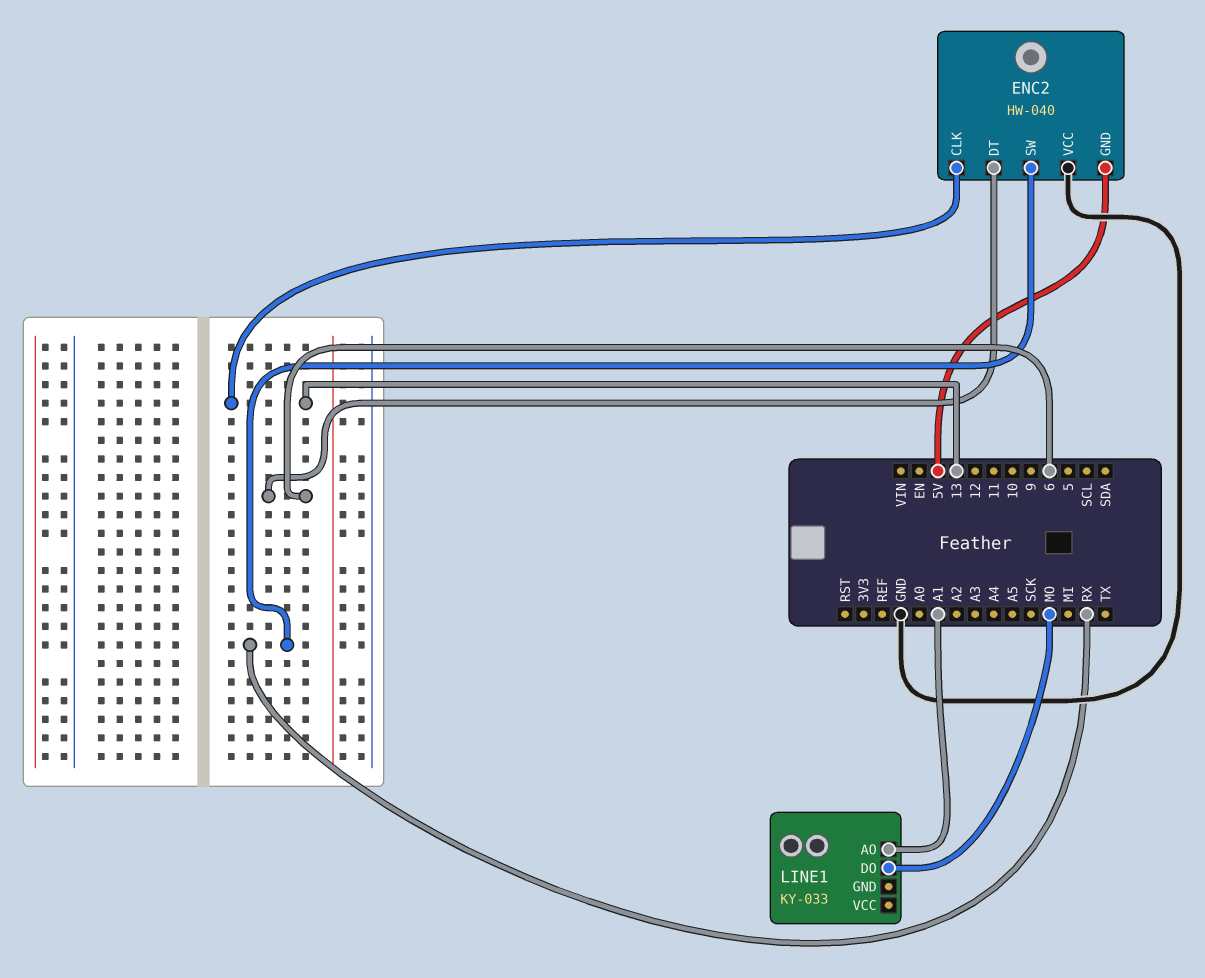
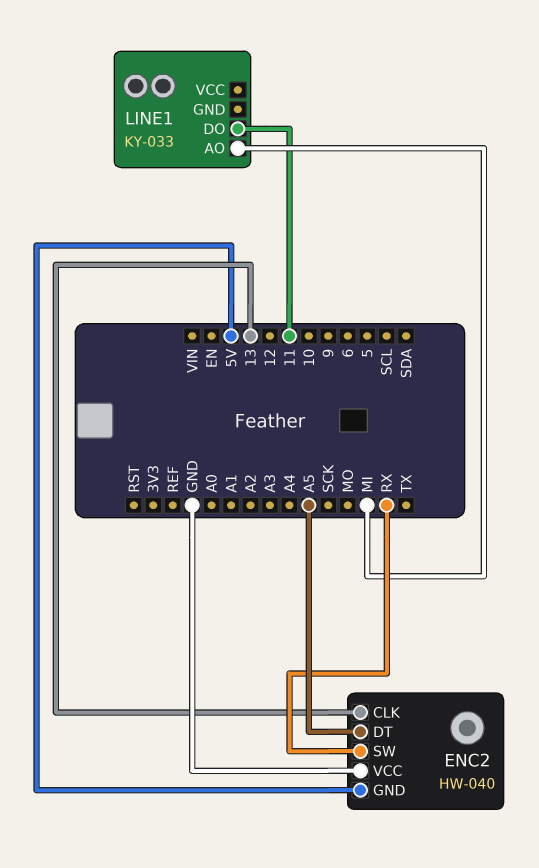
ENC2 pin DT: 6 -> A5
LINE1 pin AO: A1 -> MI
LINE1 pin DO: MO -> 11

